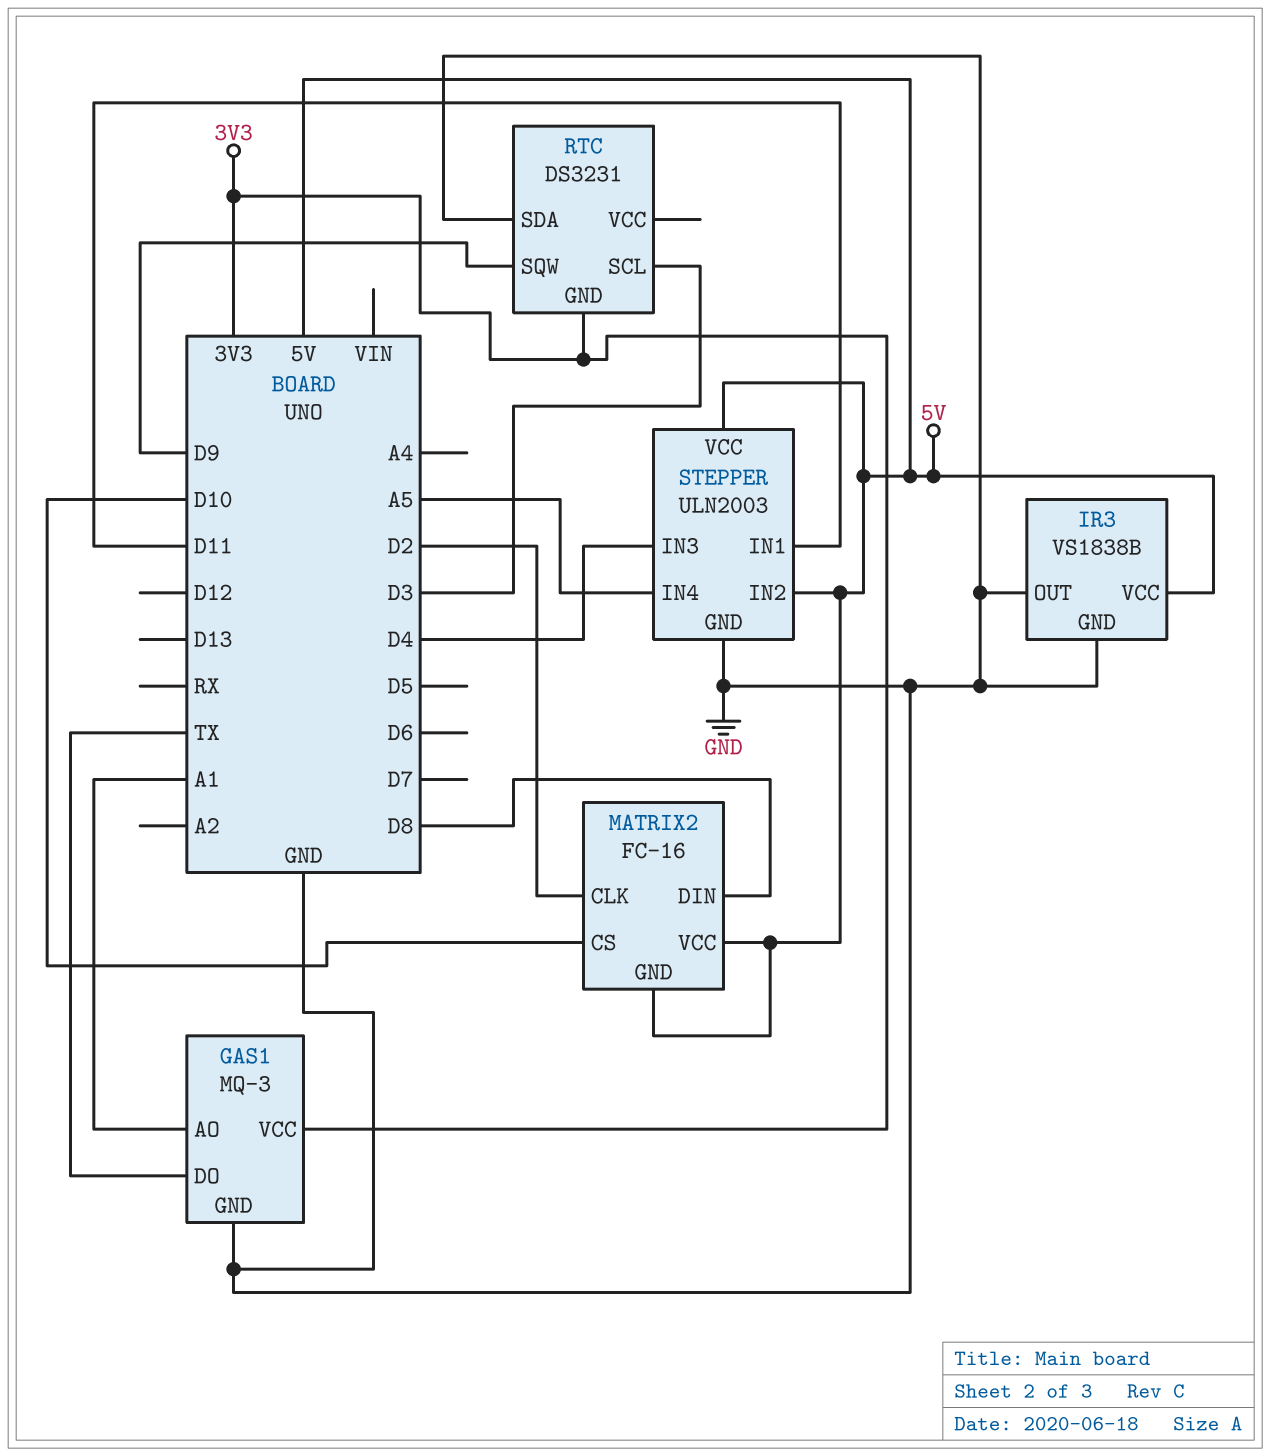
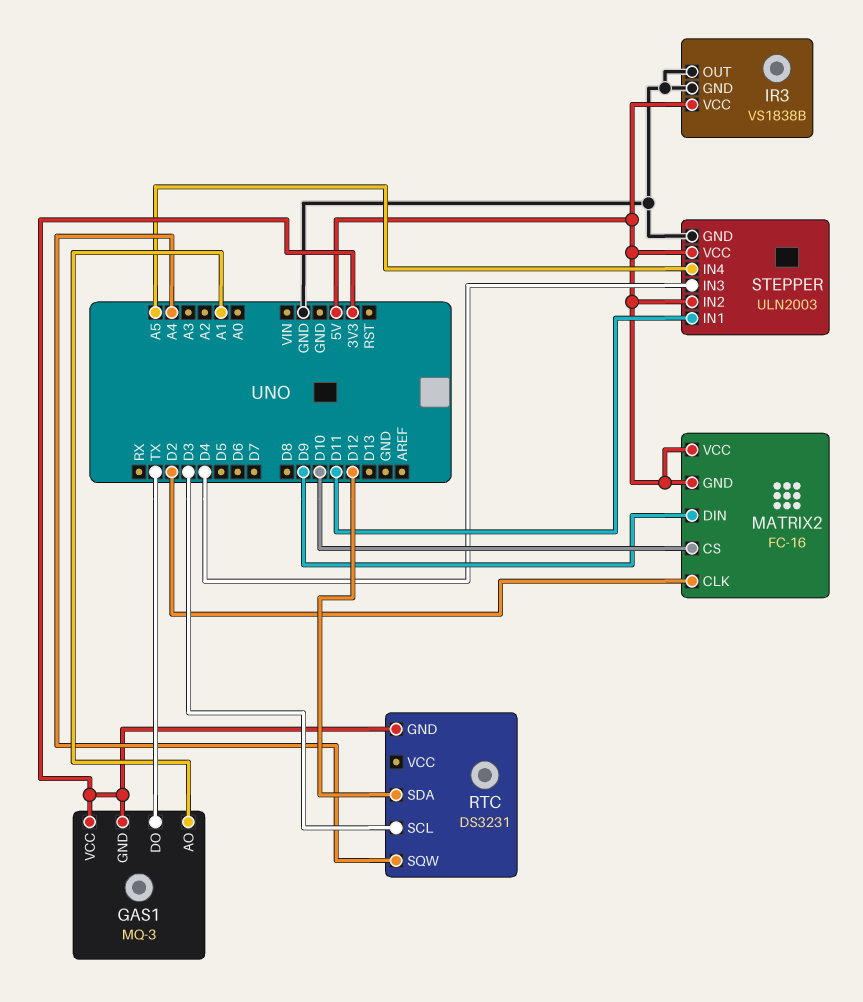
GAS1 pin GND: GND -> 3V3
MATRIX2 pin DIN: D8 -> D9
RTC pin SDA: GND -> D12
RTC pin SQW: D9 -> A4

